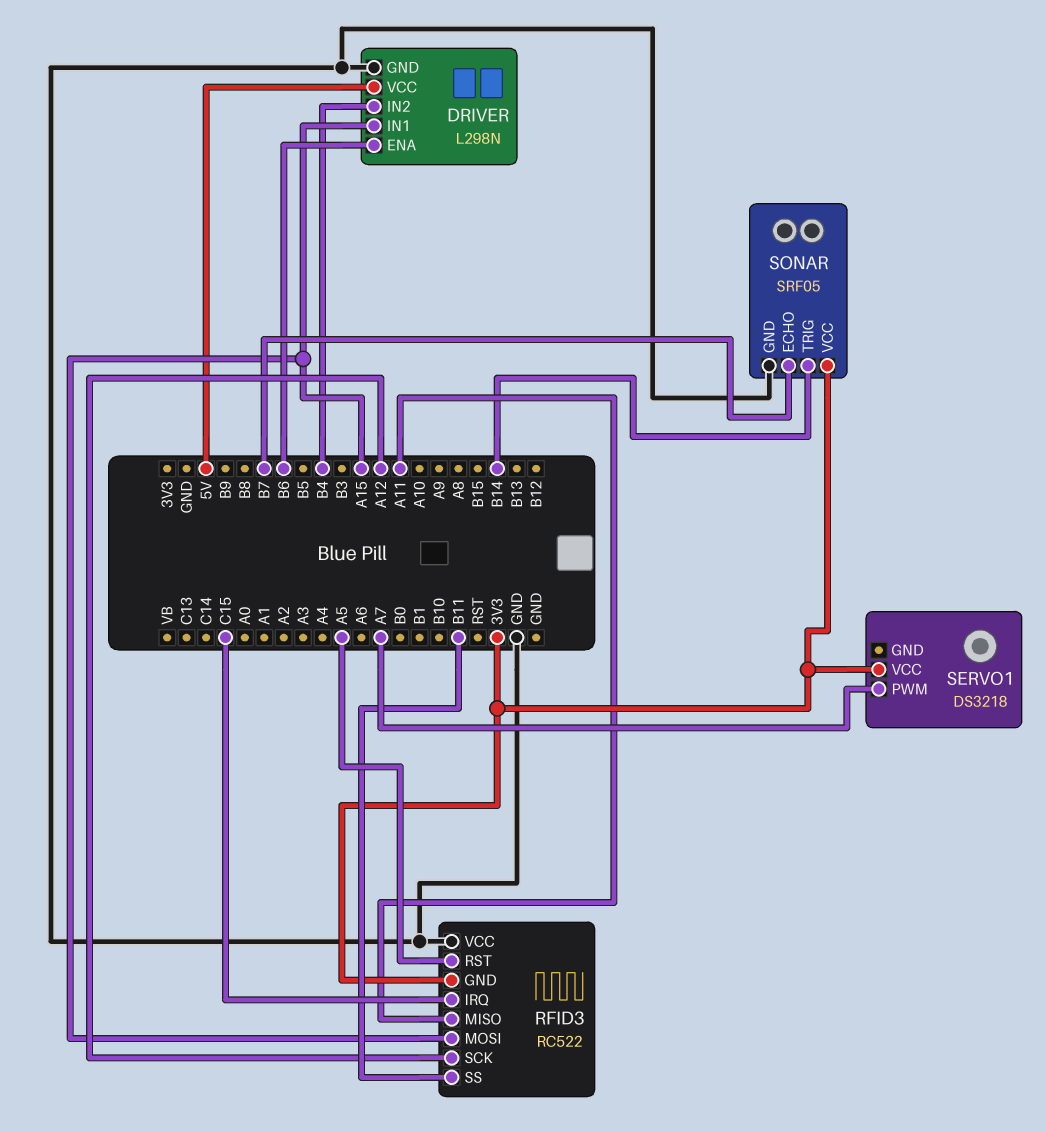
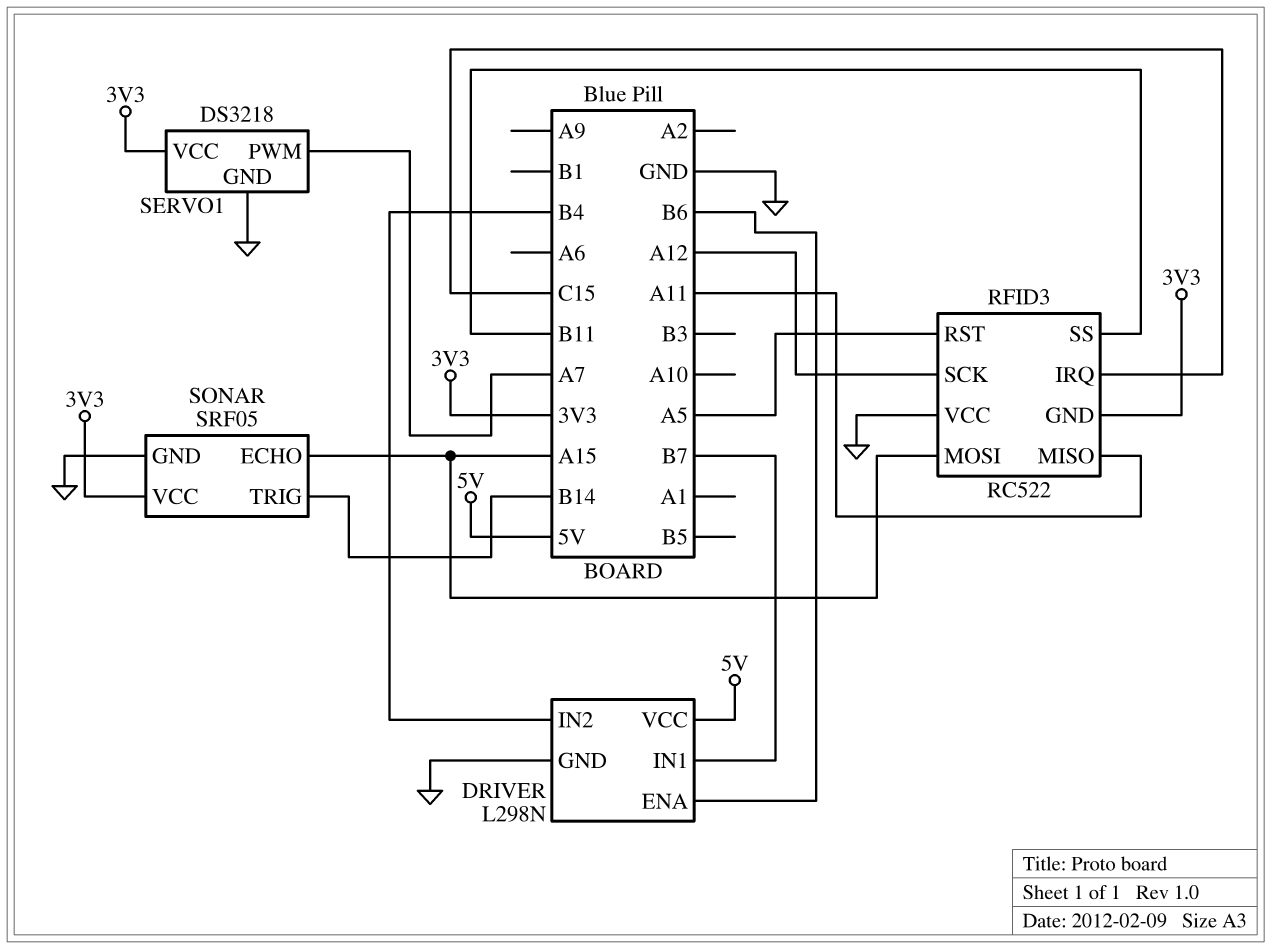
DRIVER pin IN1: A15 -> B7
SERVO1 pin GND: none -> GND
SONAR pin ECHO: B7 -> A15

